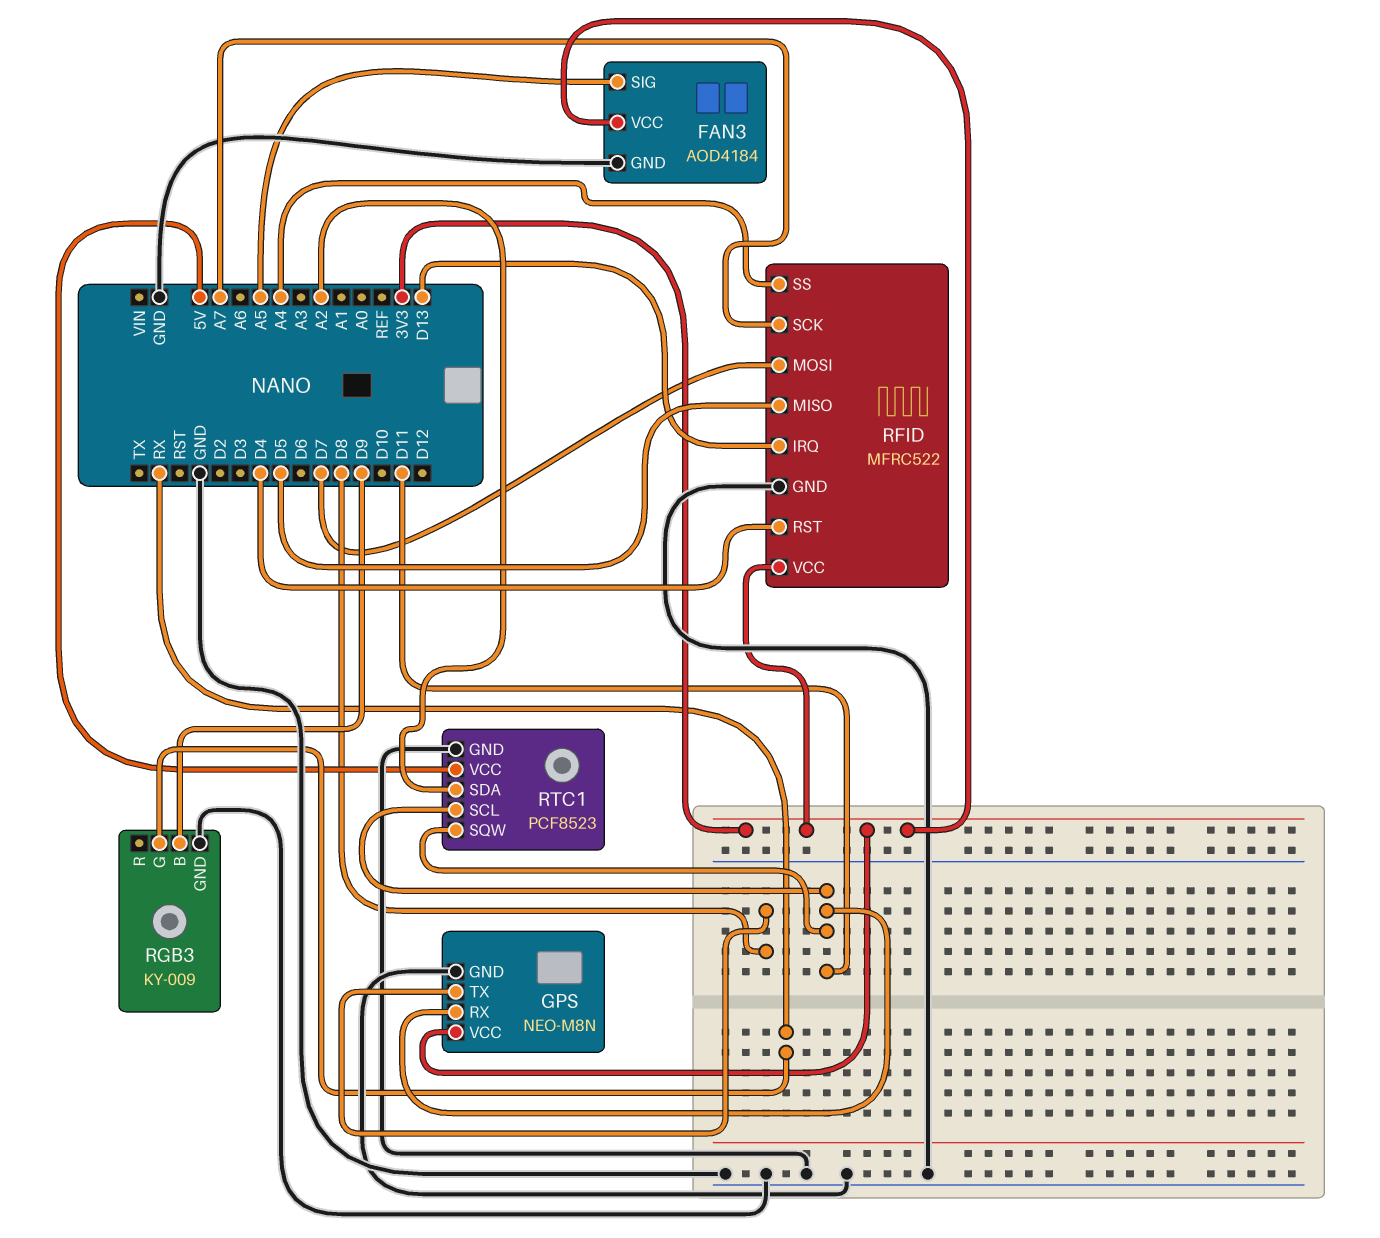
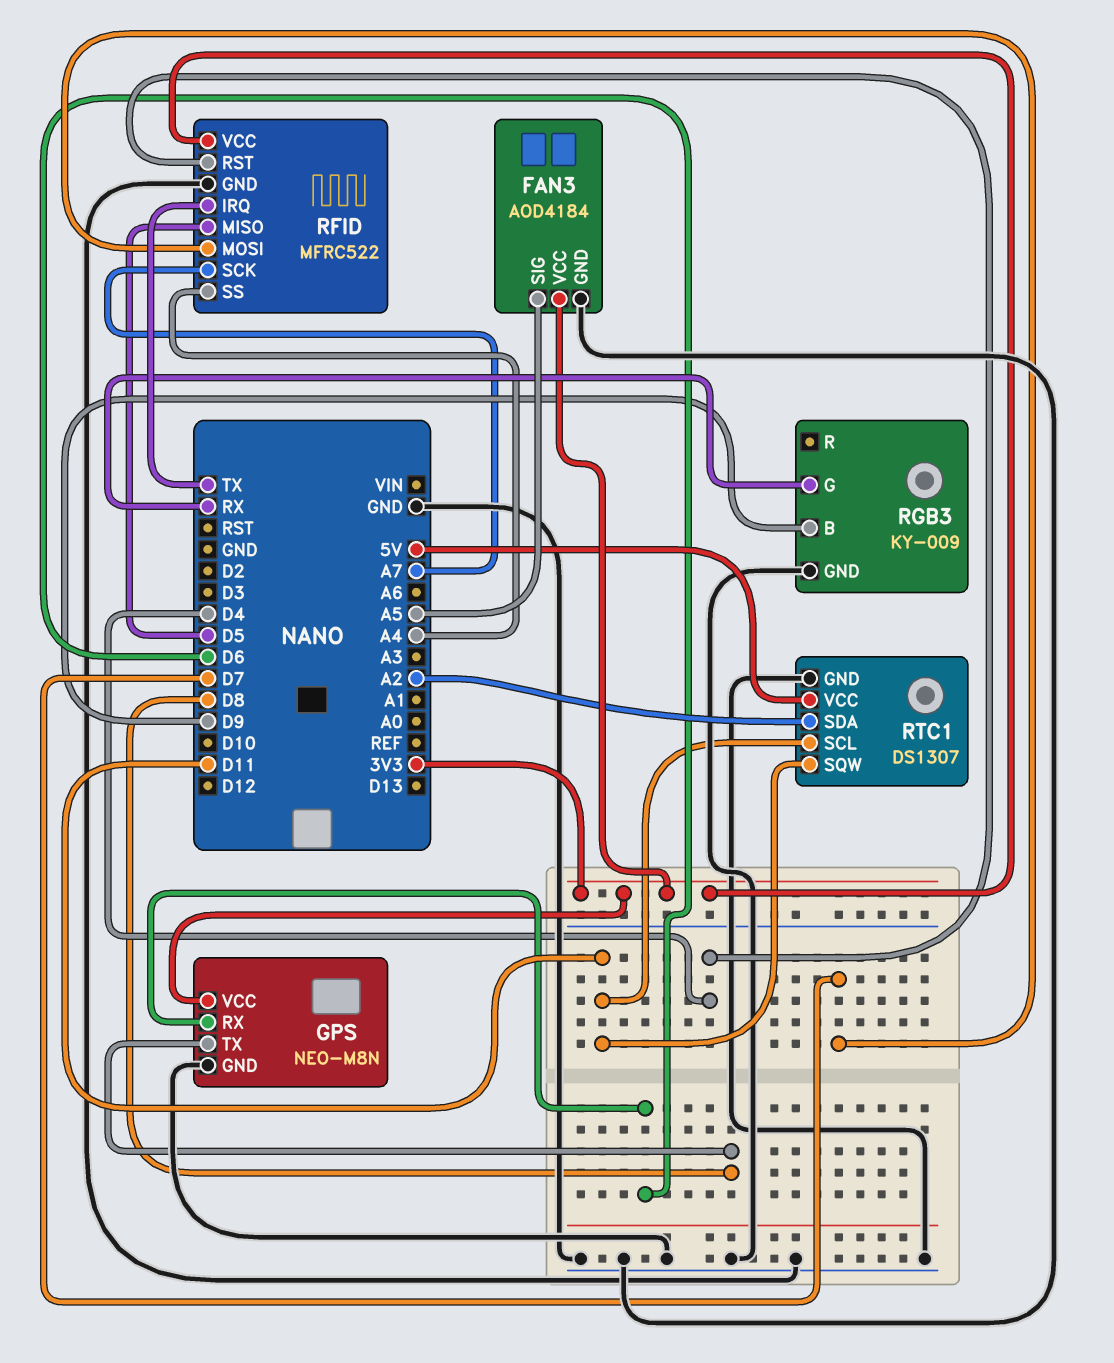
GPS pin RX: D11 -> D6
RFID pin IRQ: D13 -> TX
RTC1: PCF8523 -> DS1307

